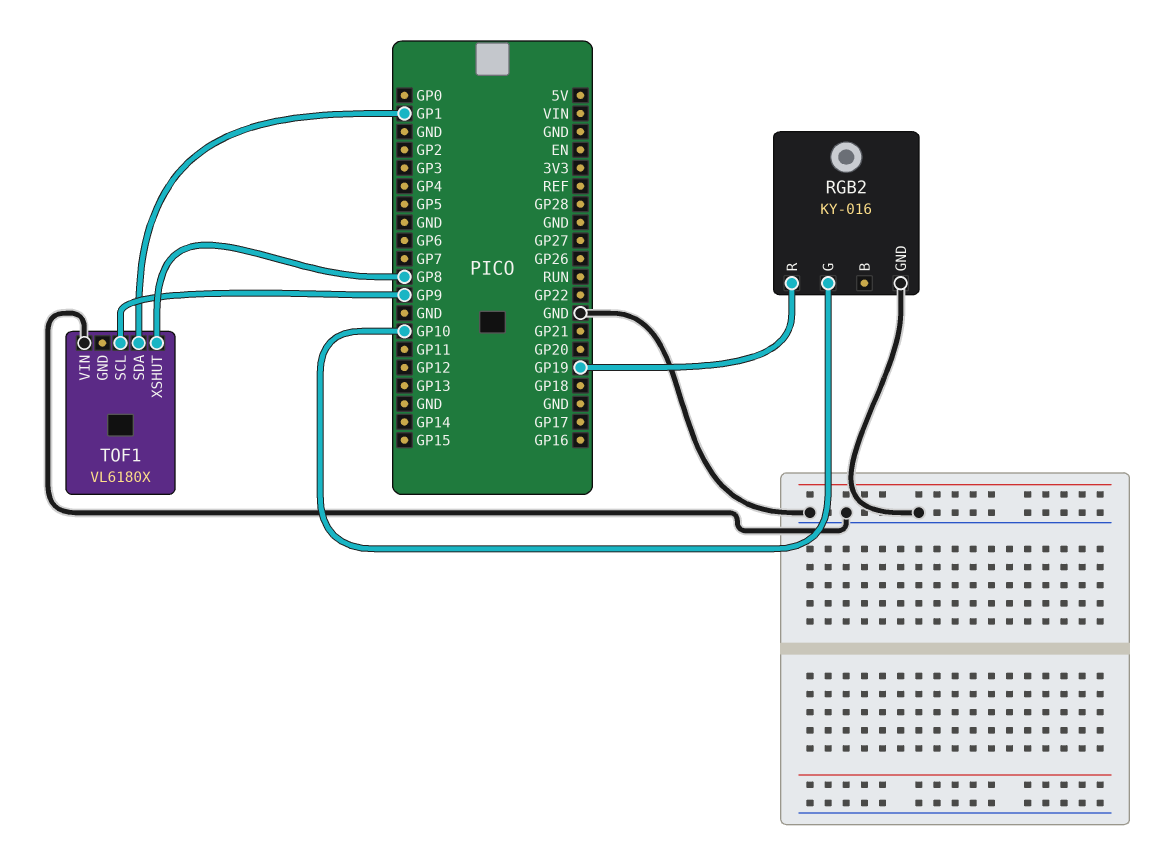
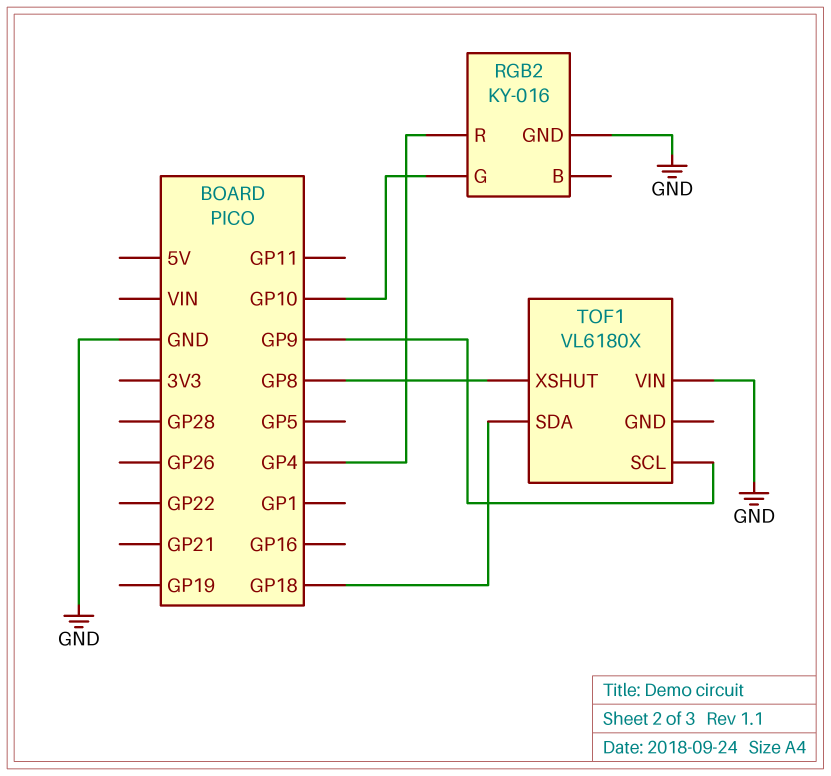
RGB2 pin R: GP19 -> GP4
TOF1 pin SDA: GP1 -> GP18

